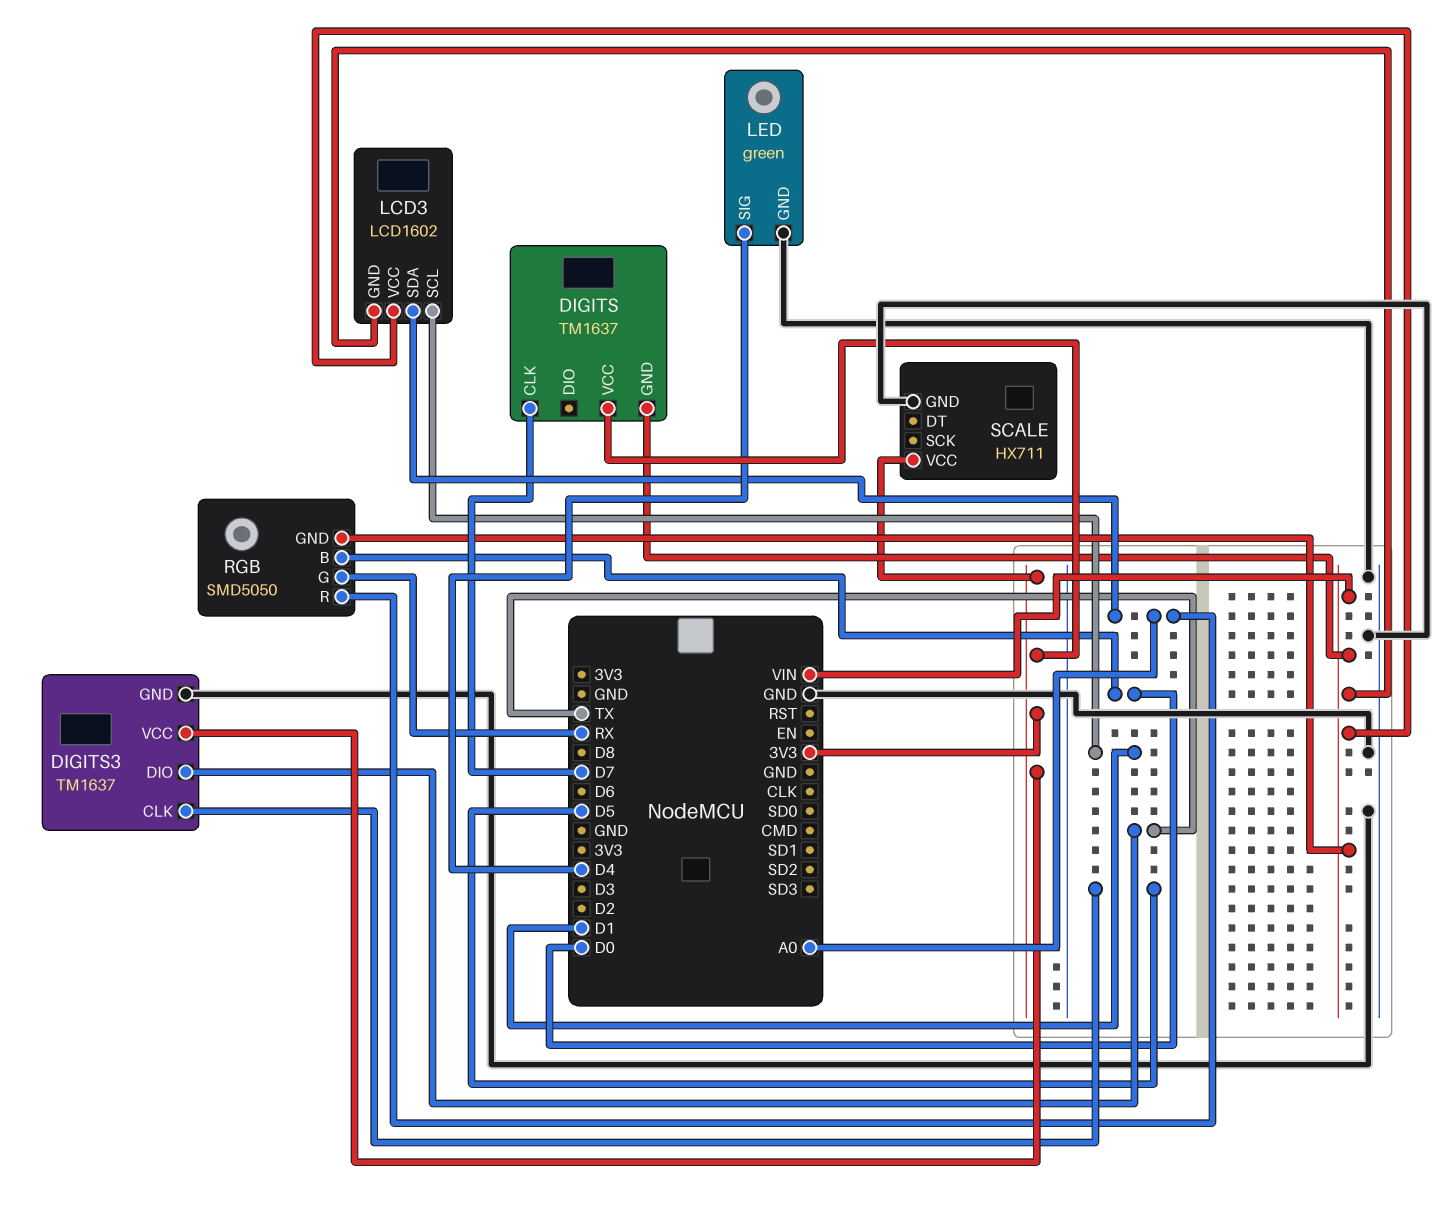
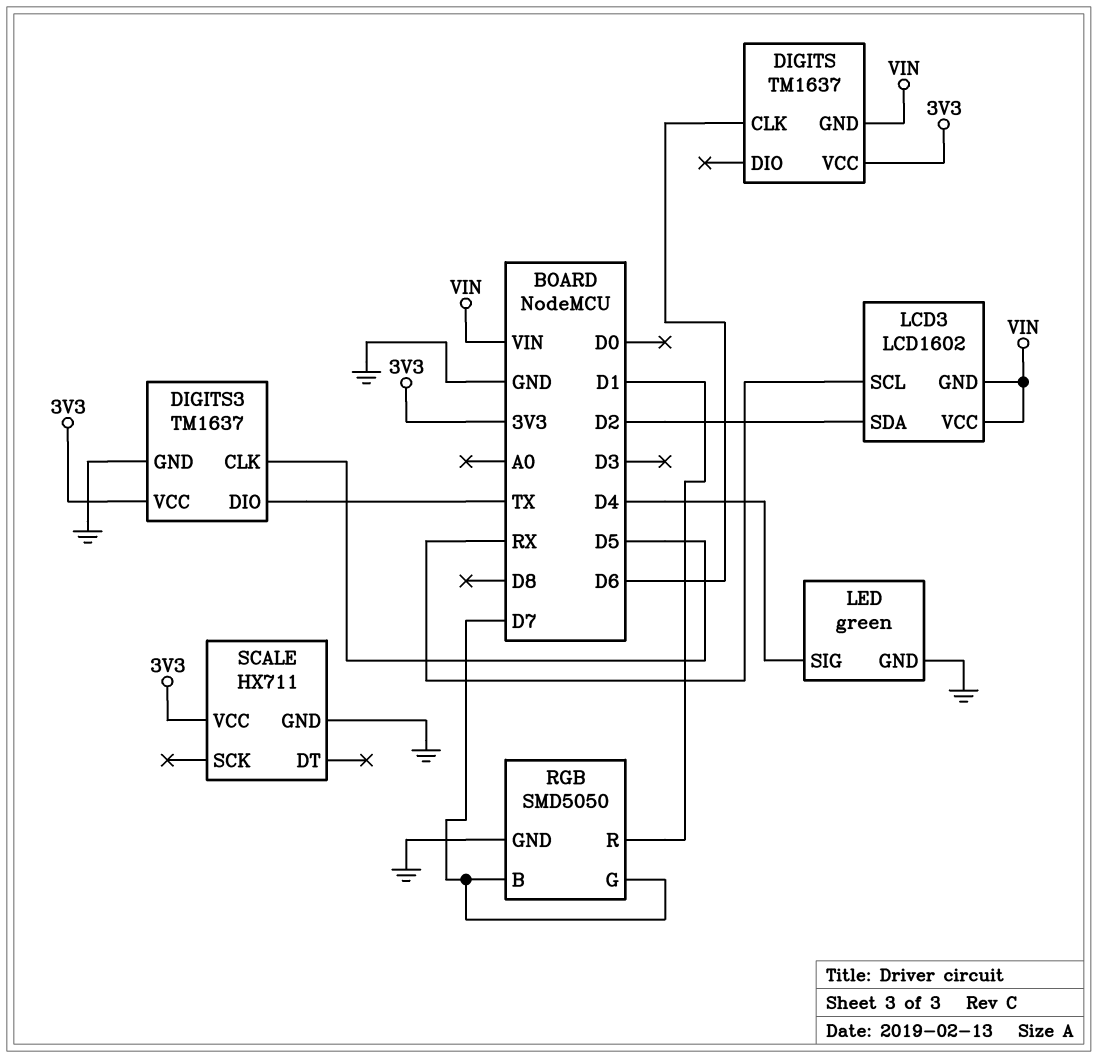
DIGITS pin CLK: D7 -> D6
LCD3 pin SCL: D1 -> RX
LCD3 pin SDA: A0 -> D2
RGB pin B: D0 -> D7
RGB pin G: RX -> D7
RGB pin GND: VIN -> GND
RGB pin R: A0 -> D1

